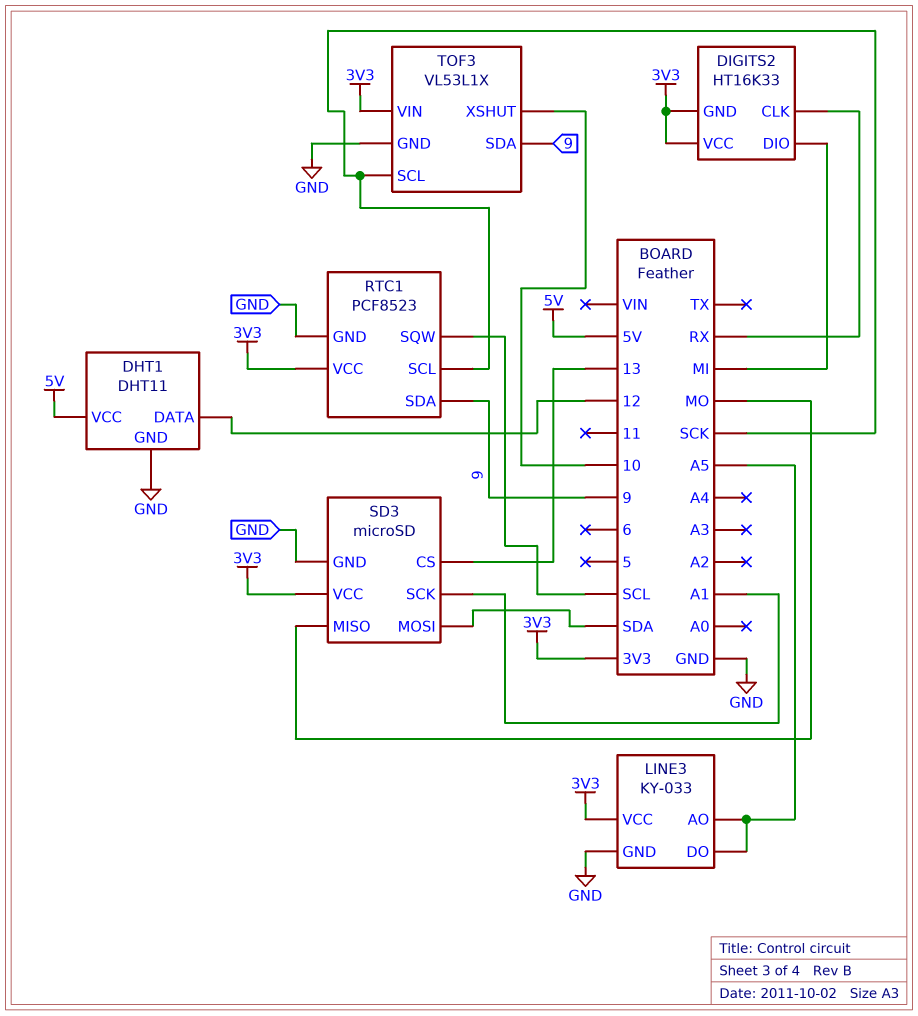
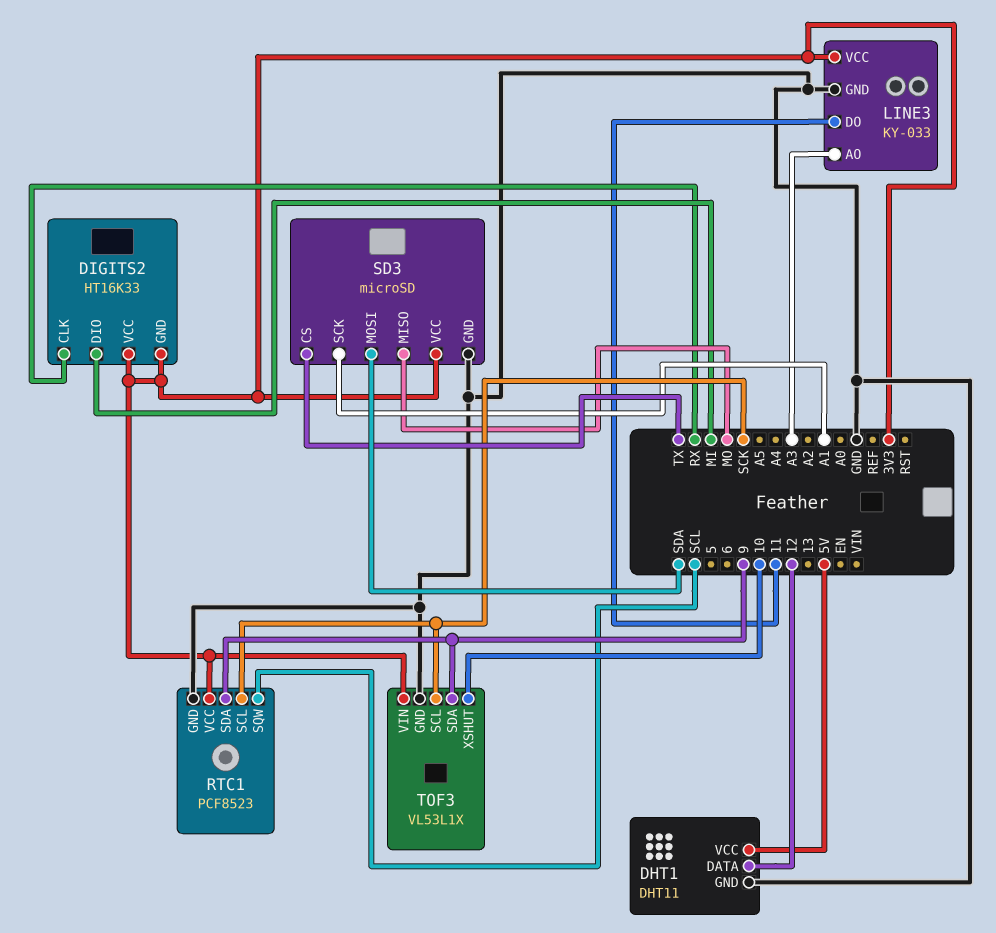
LINE3 pin AO: A5 -> A3
LINE3 pin DO: A5 -> 11
SD3 pin CS: 13 -> TX

